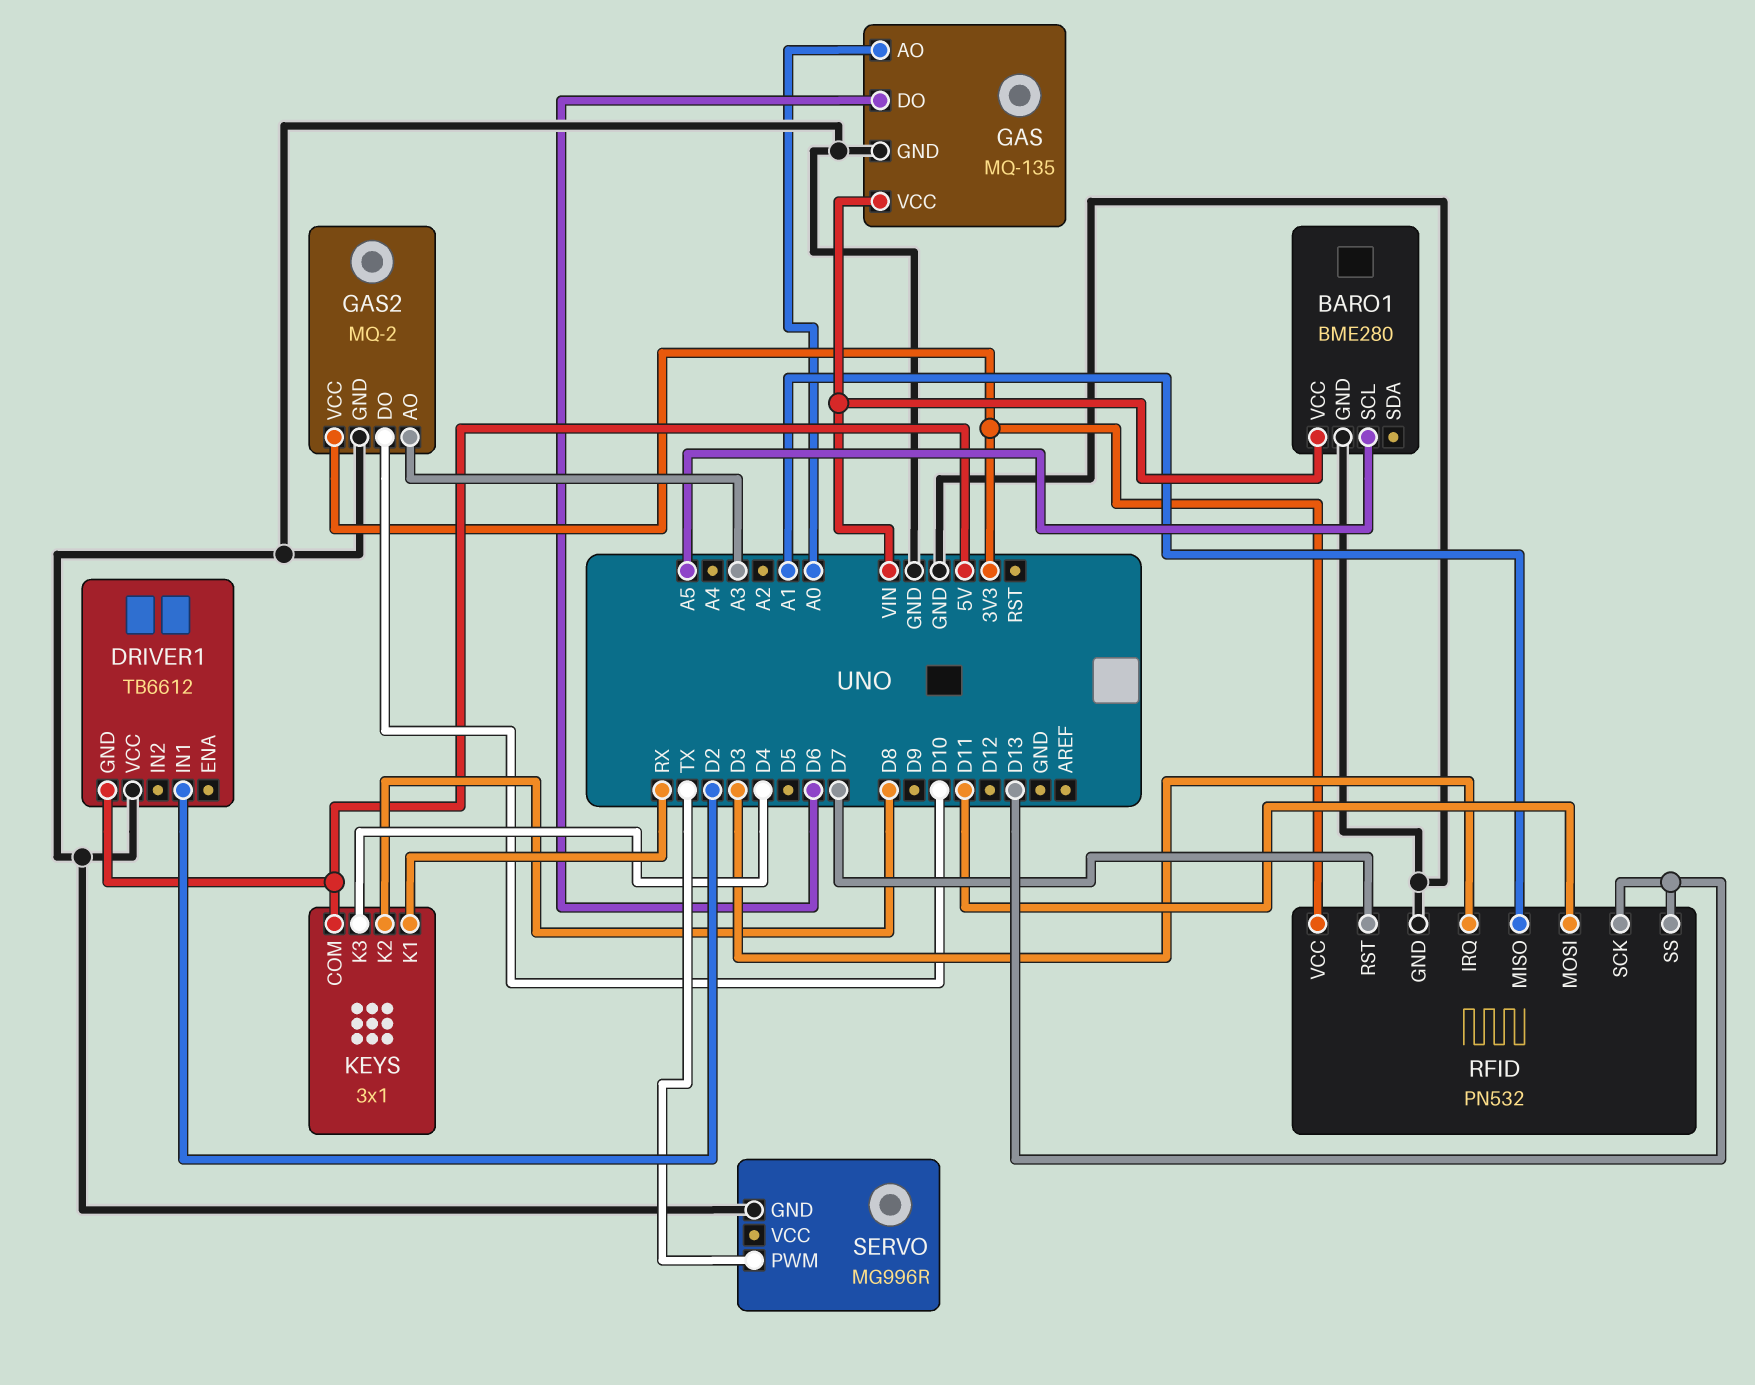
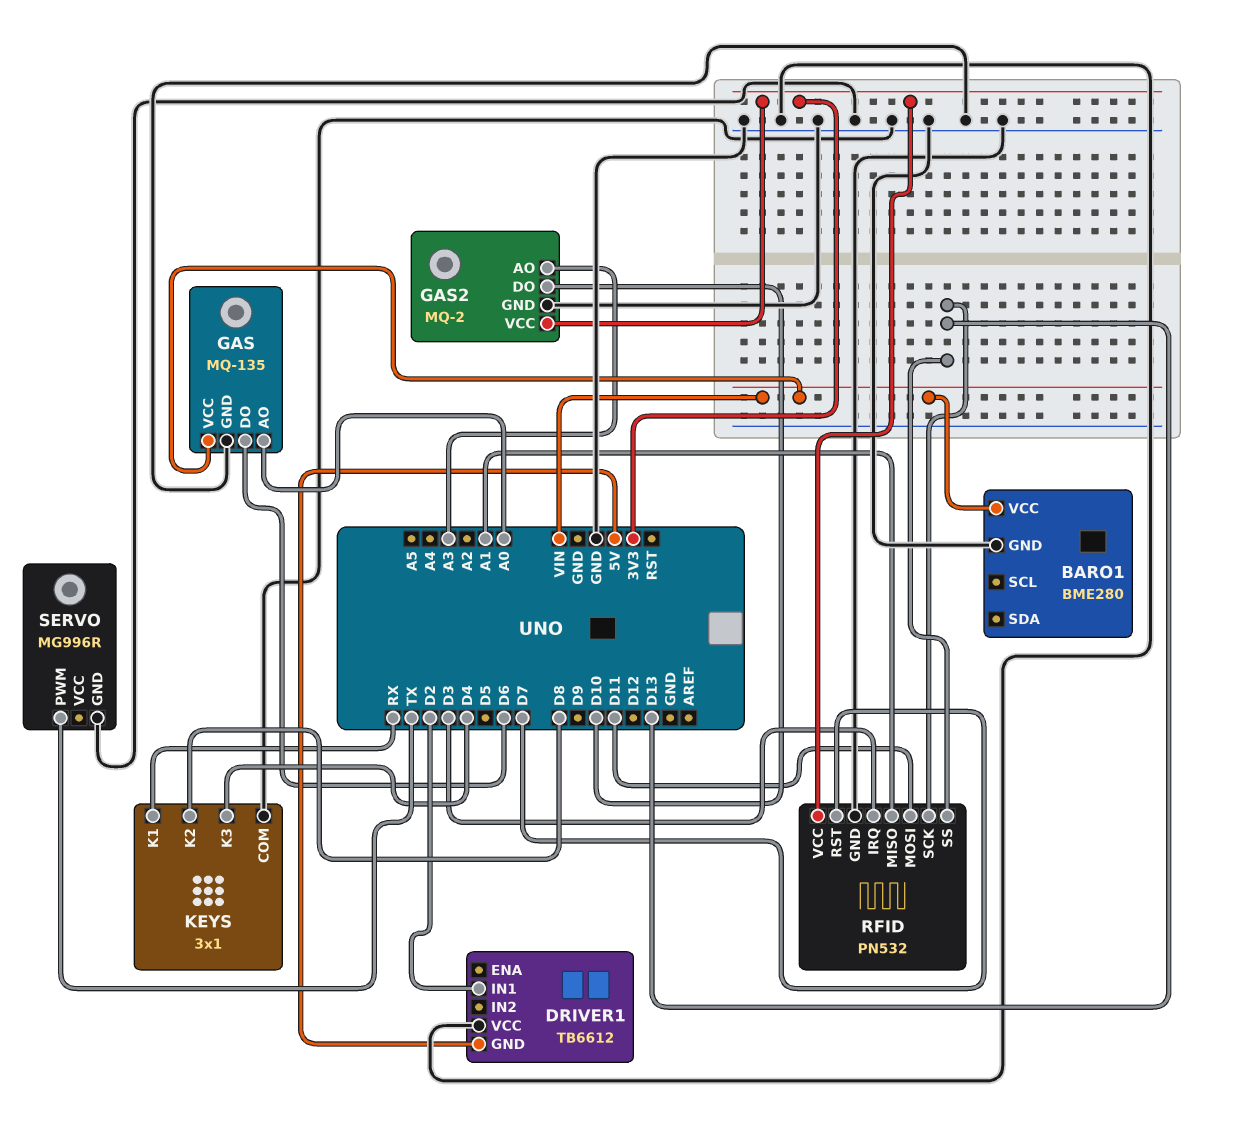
BARO1 pin SCL: A5 -> none
KEYS pin COM: 5V -> GND

